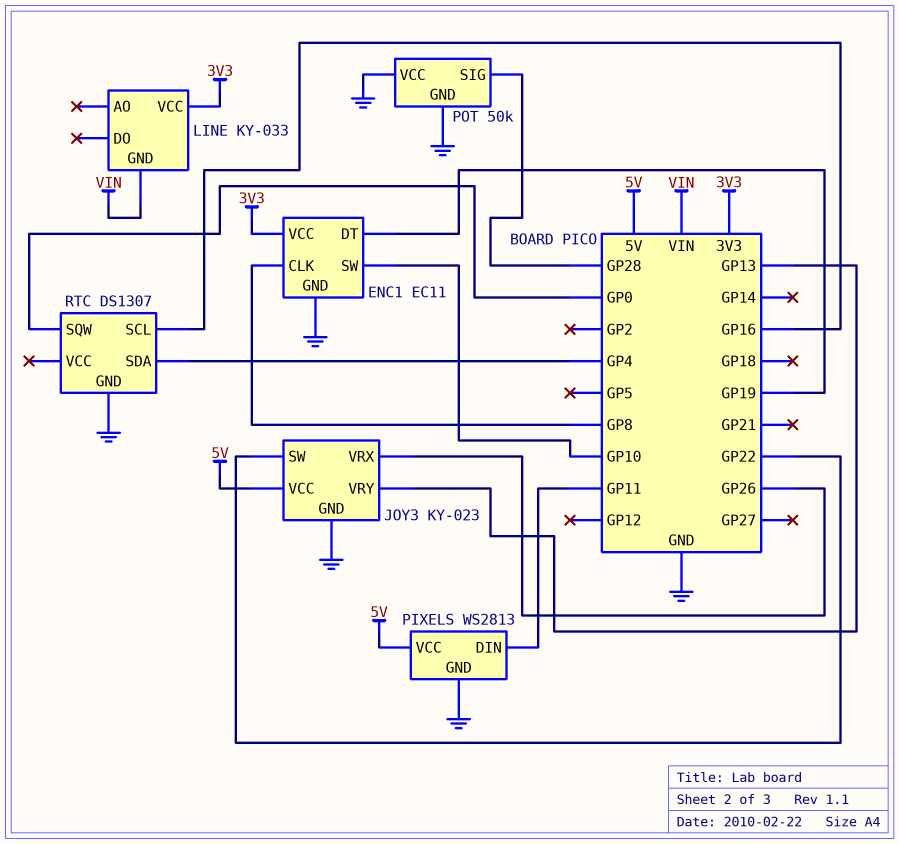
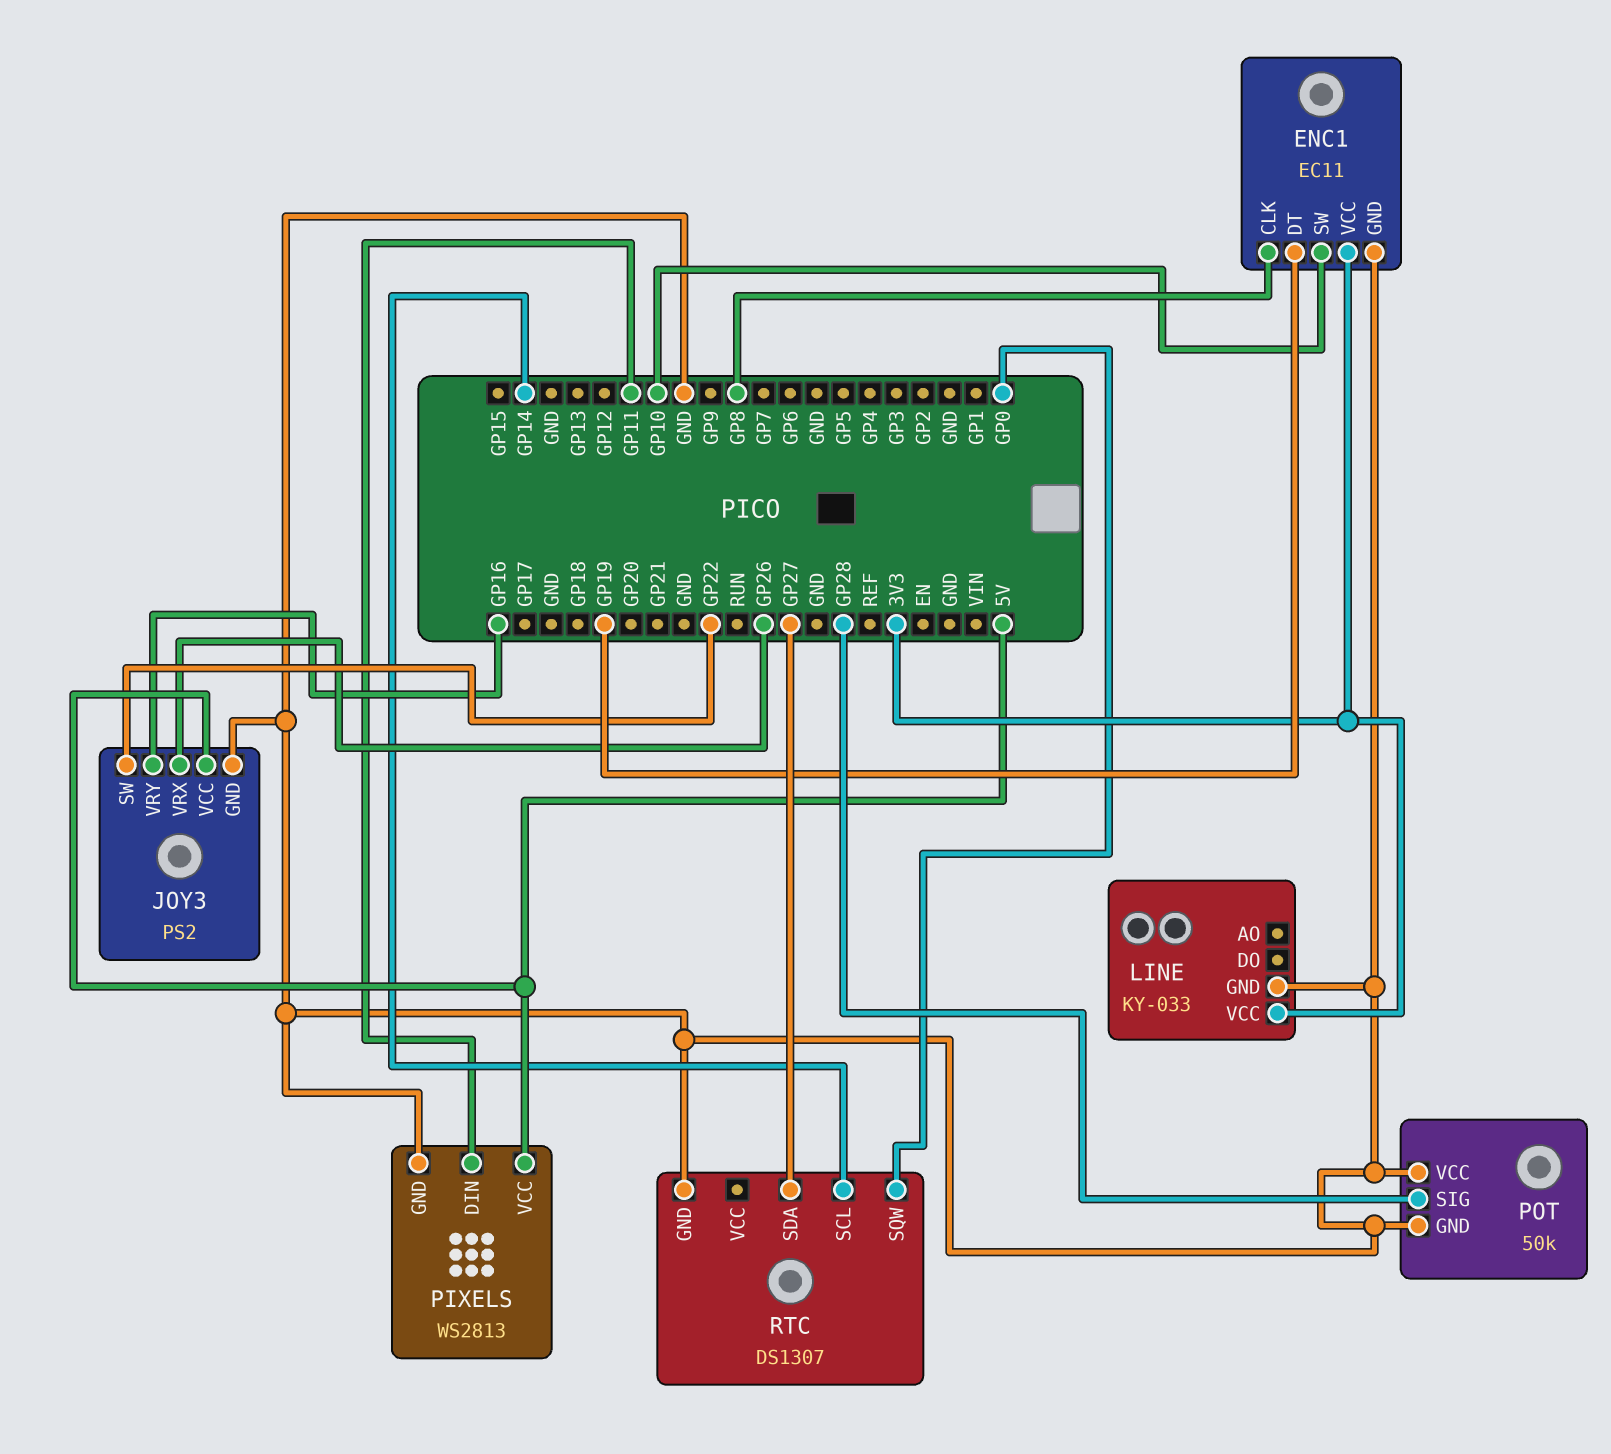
JOY3: KY-023 -> PS2
JOY3 pin VRY: GP13 -> GP16
LINE pin GND: VIN -> GND
RTC pin SCL: GP16 -> GP14
RTC pin SDA: GP4 -> GP27

